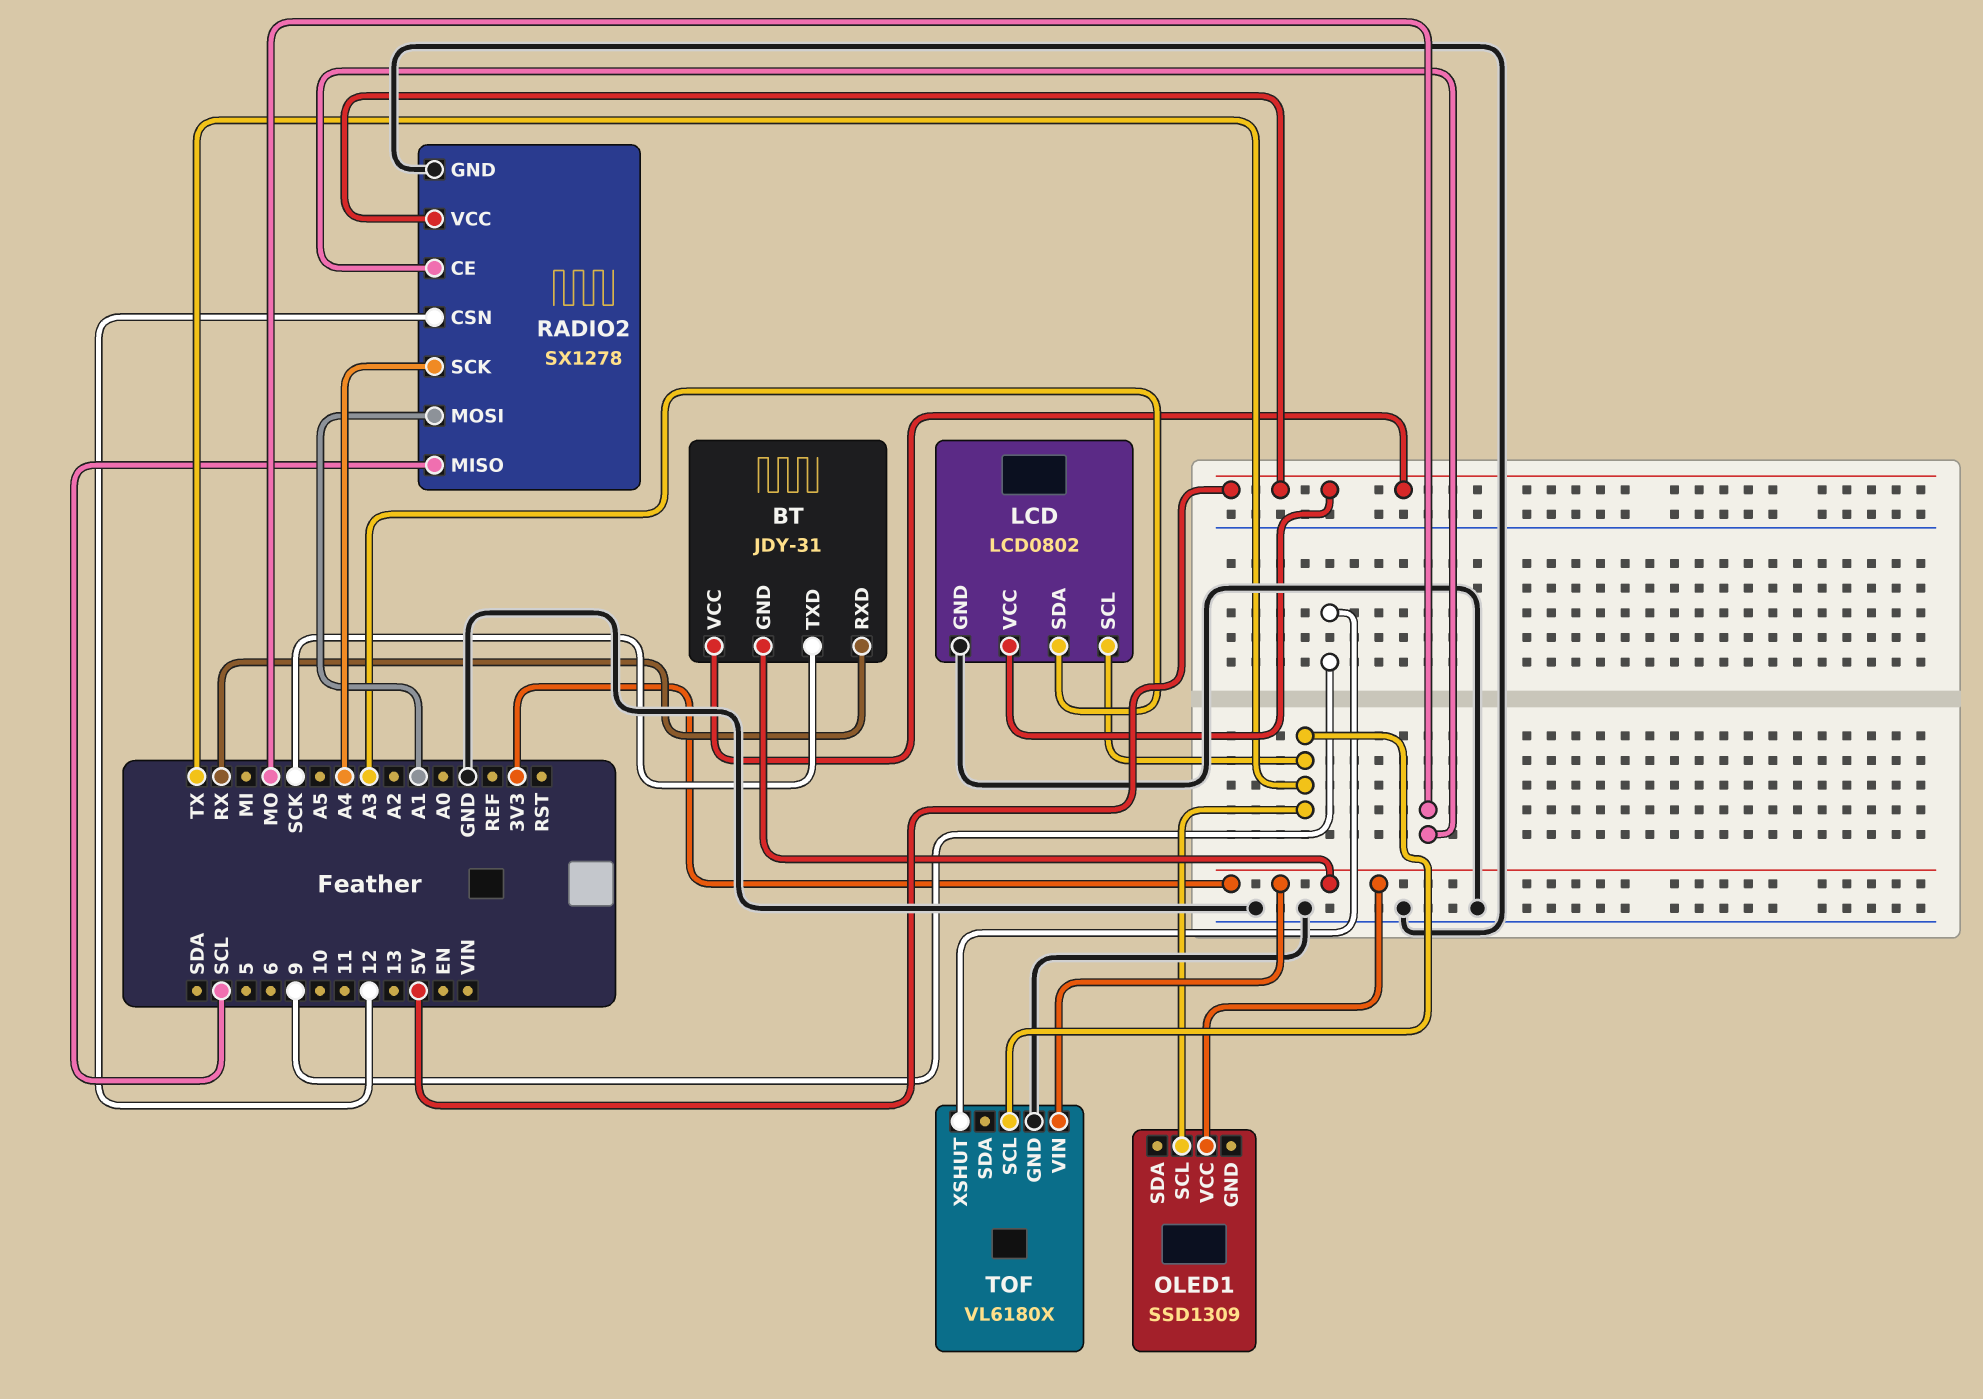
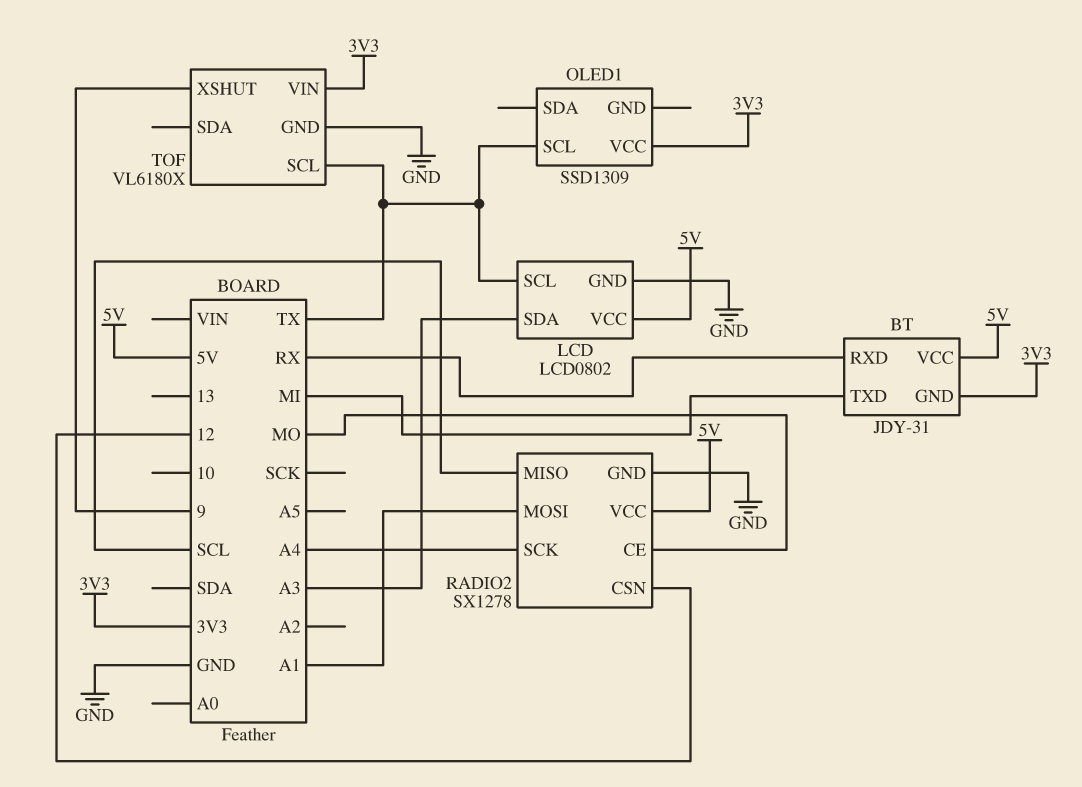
BT pin TXD: SCK -> MI

